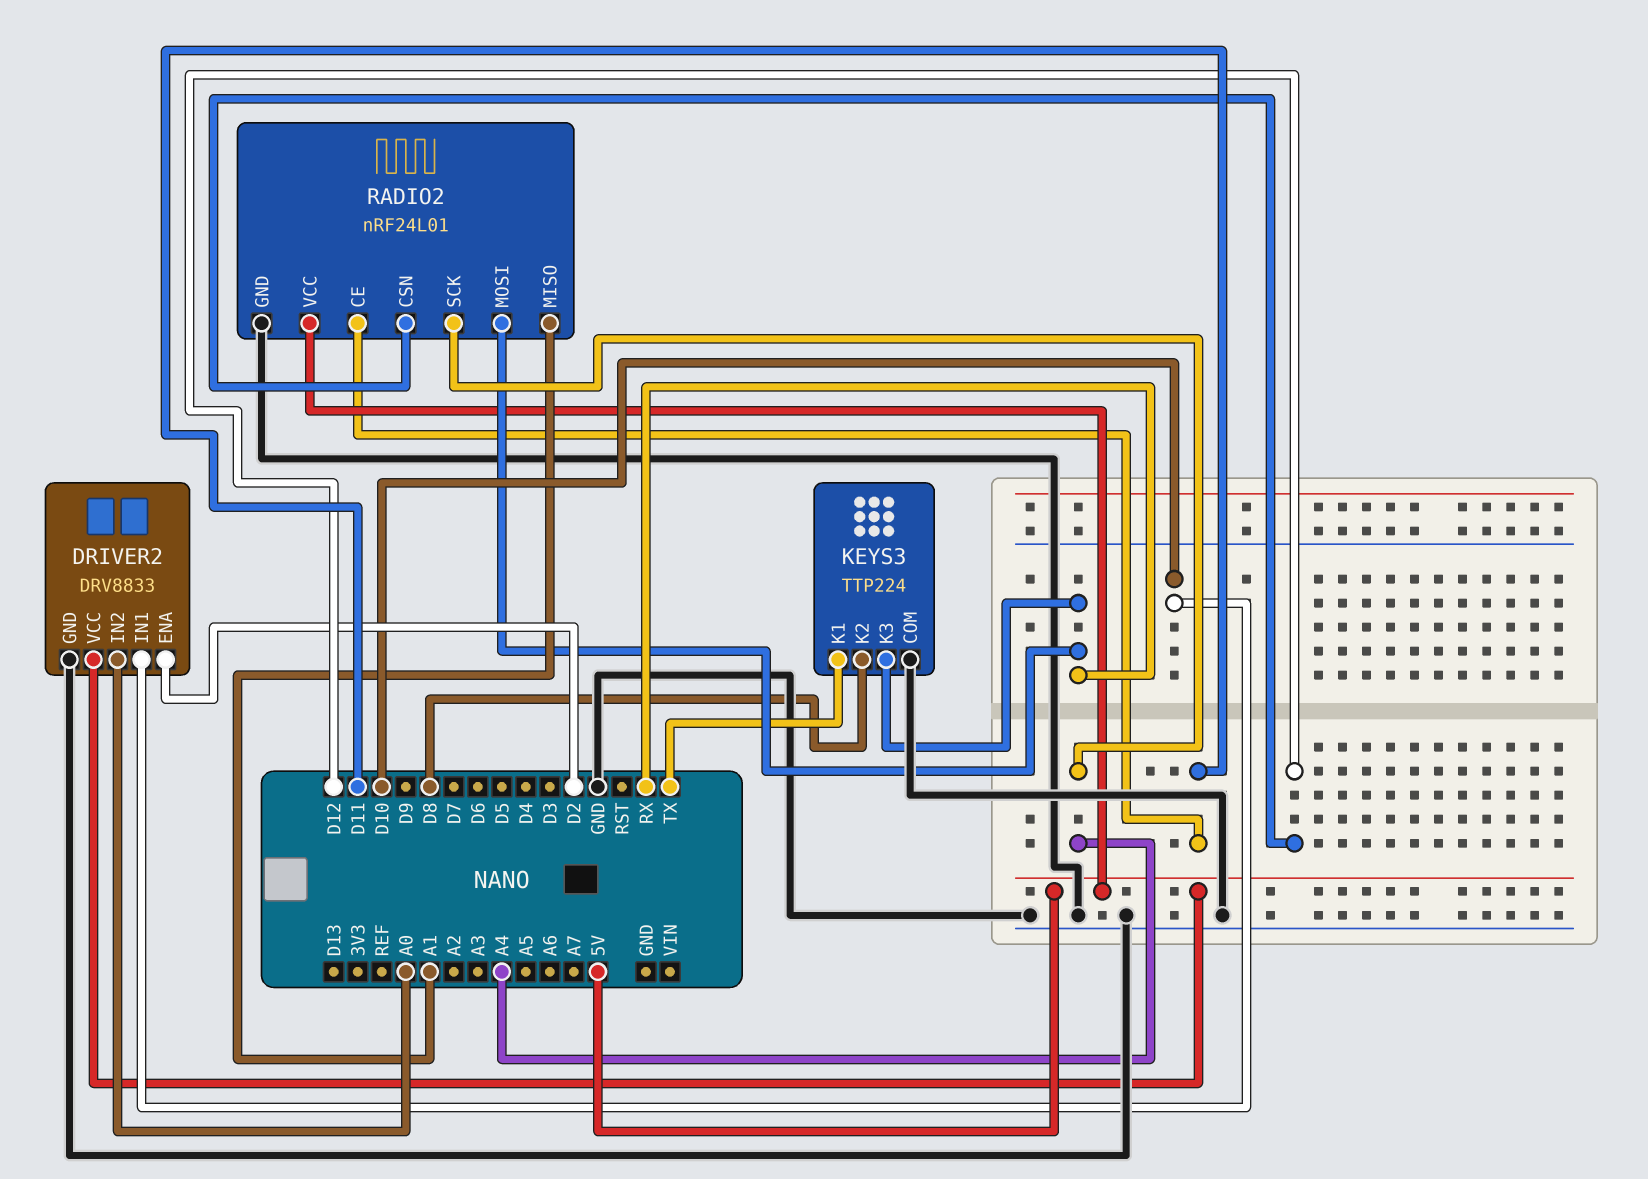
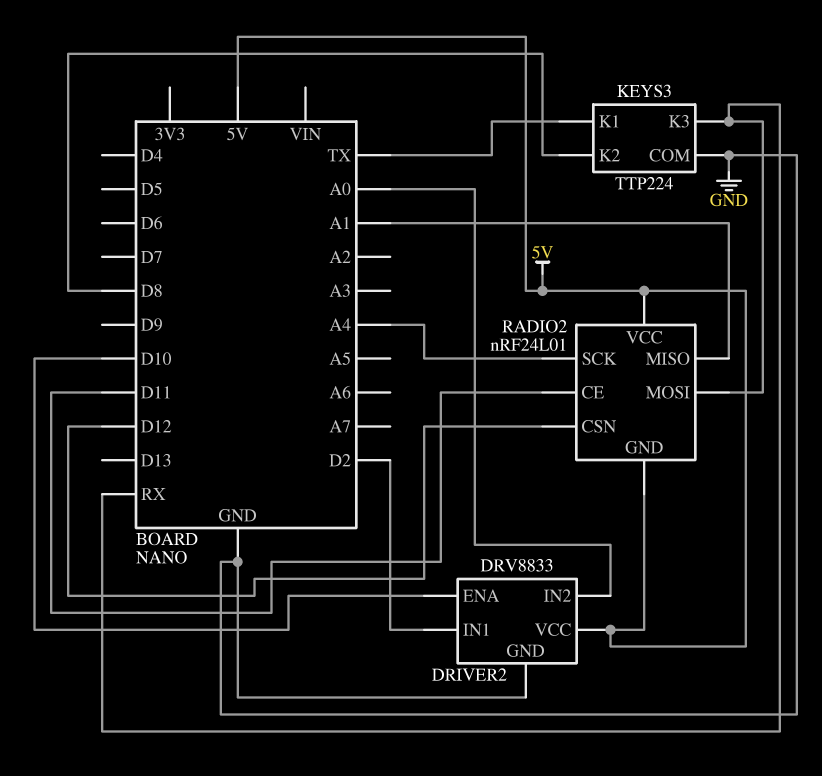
DRIVER2 pin ENA: D2 -> D10
DRIVER2 pin IN1: D10 -> D2
RADIO2 pin GND: GND -> 5V

